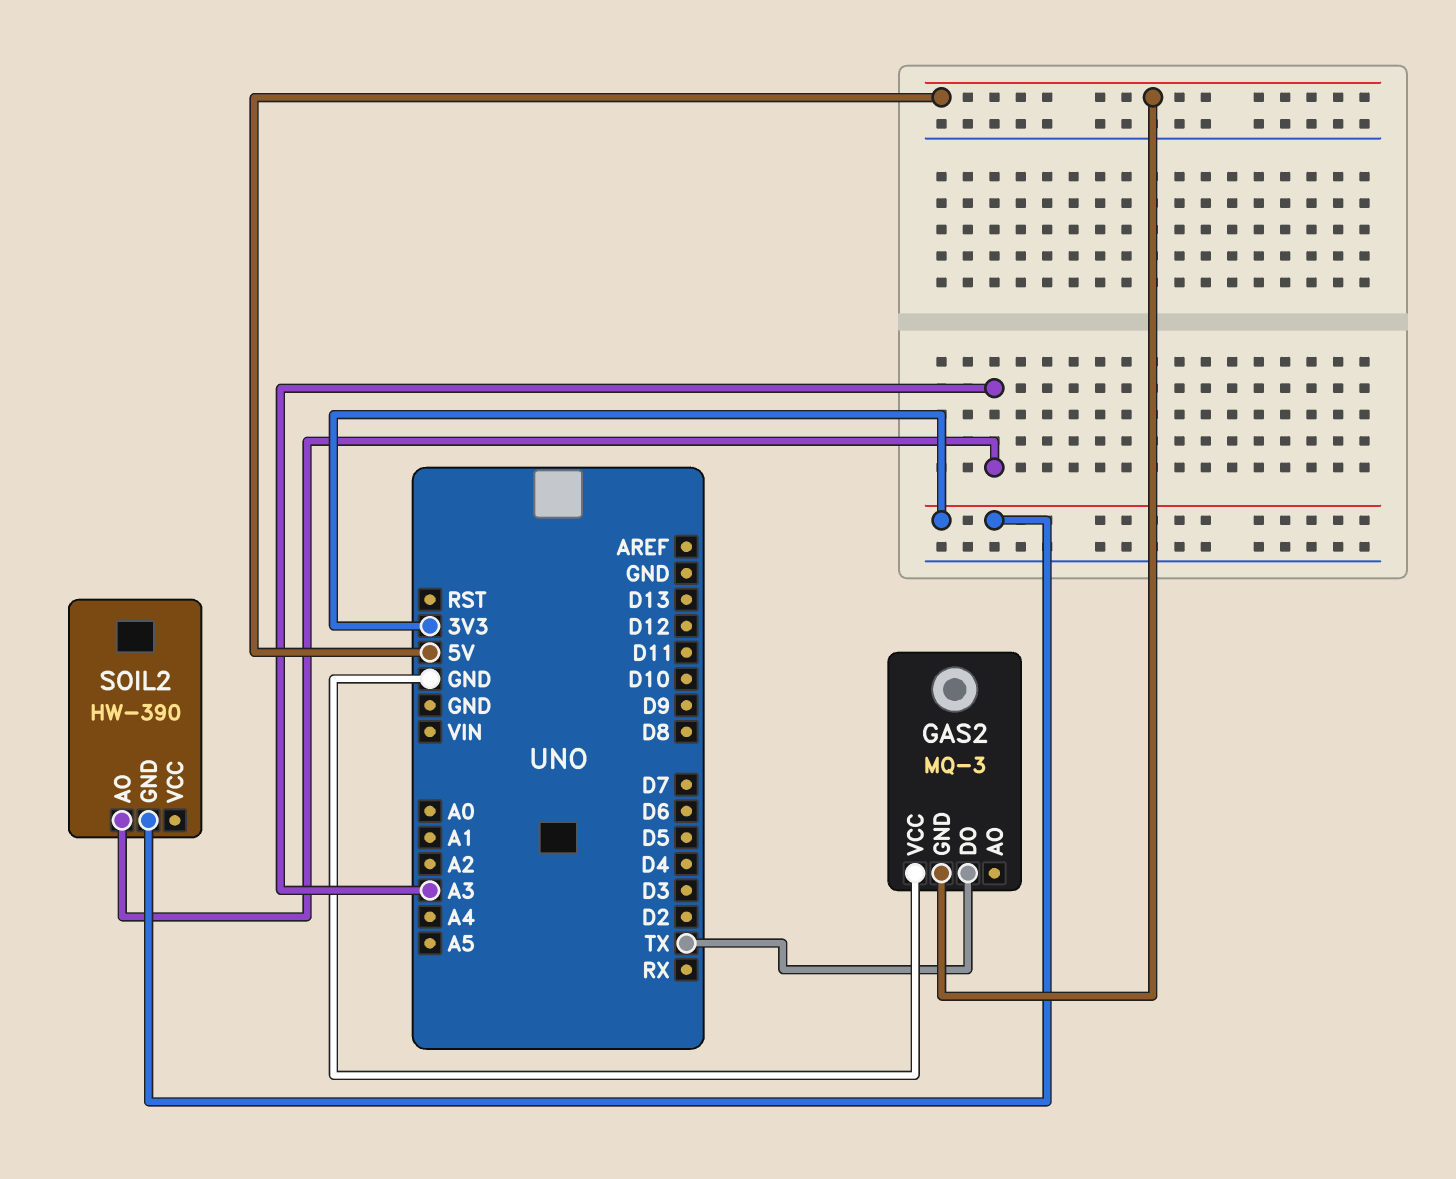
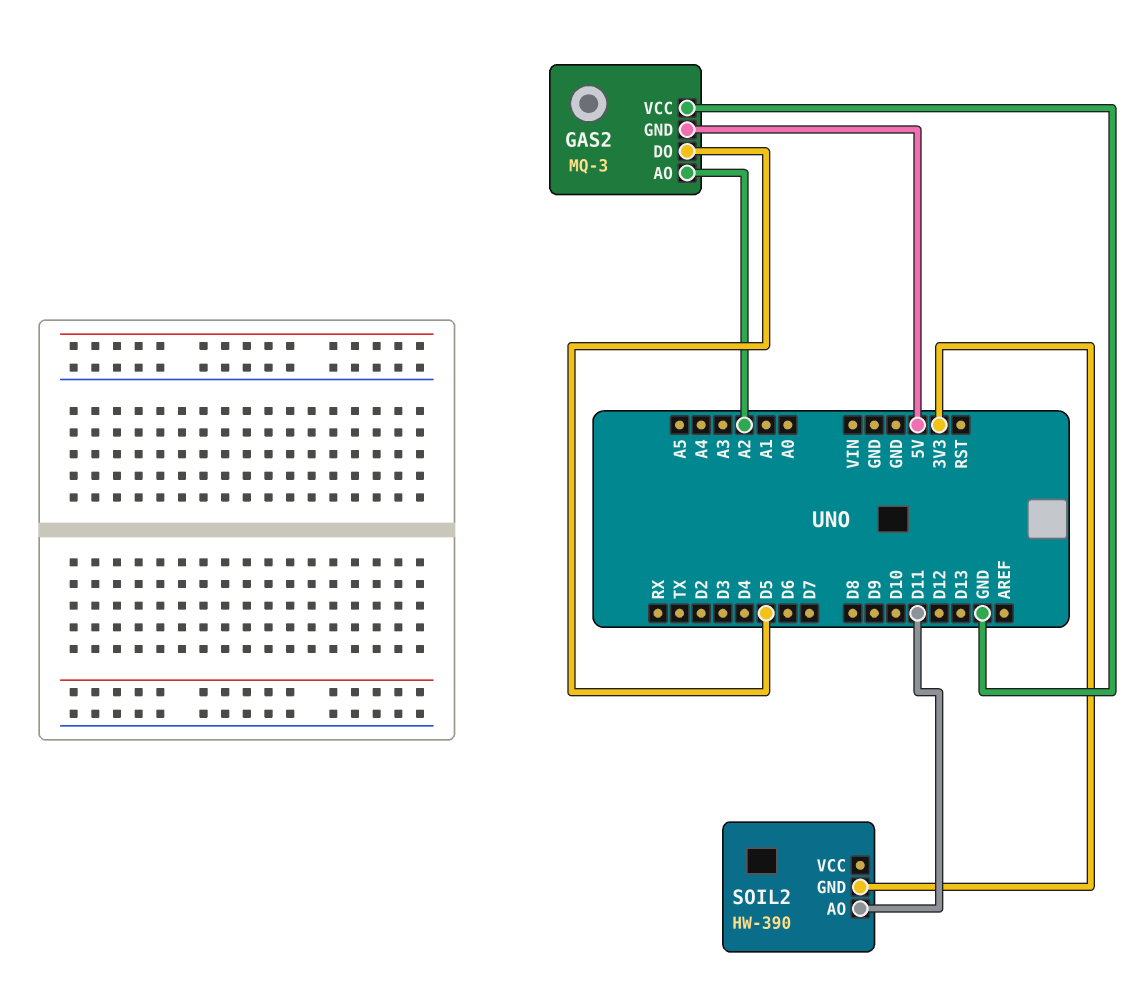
GAS2 pin AO: none -> A2
GAS2 pin DO: TX -> D5
SOIL2 pin AO: A3 -> D11

